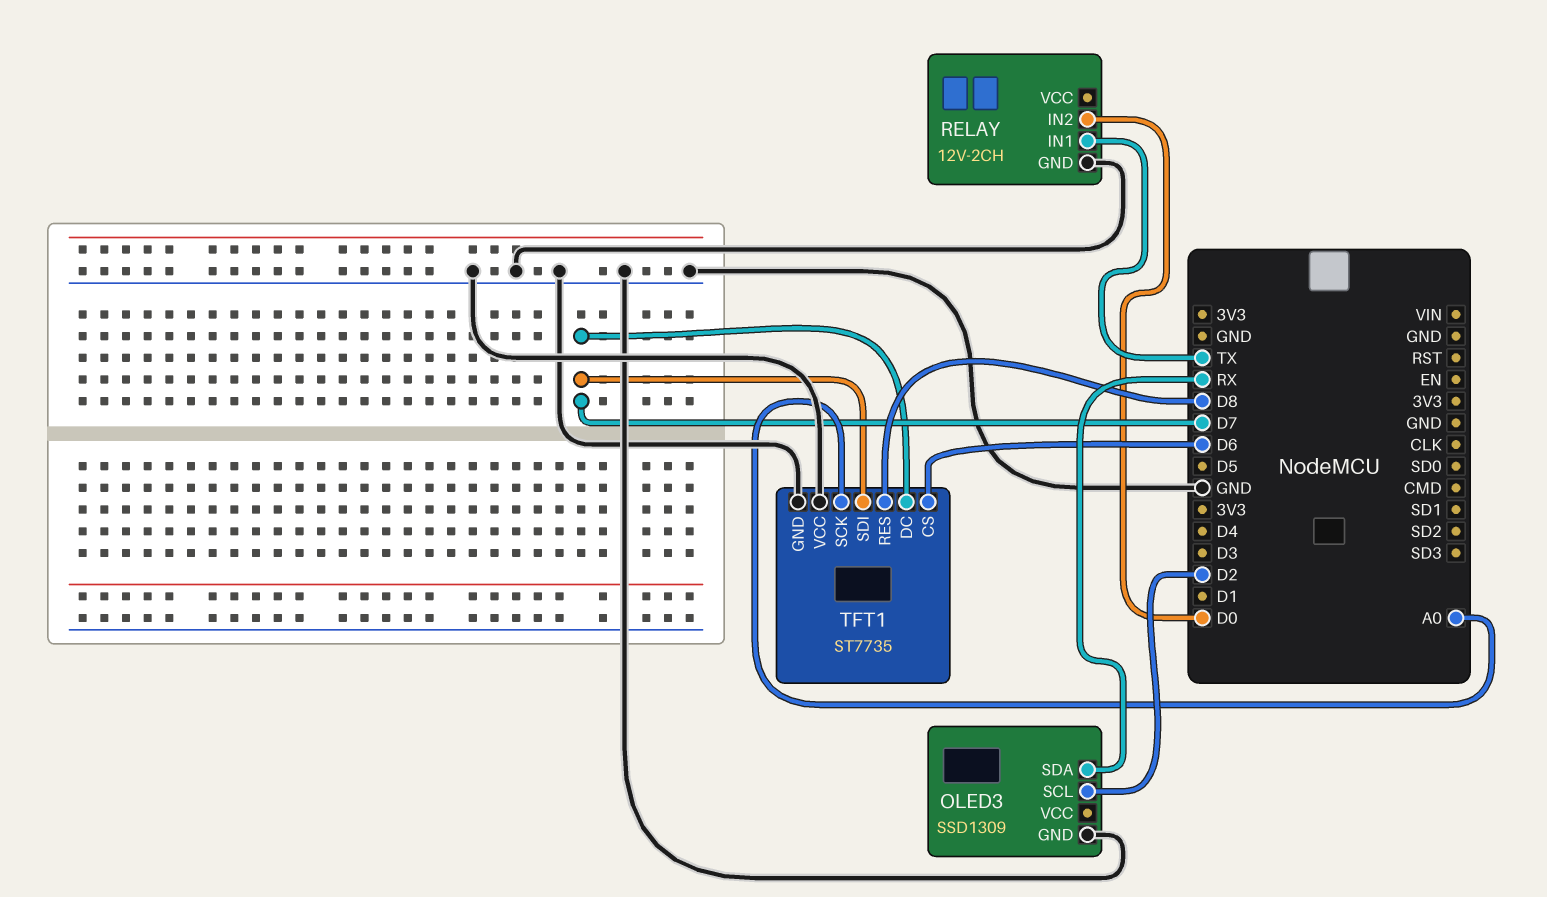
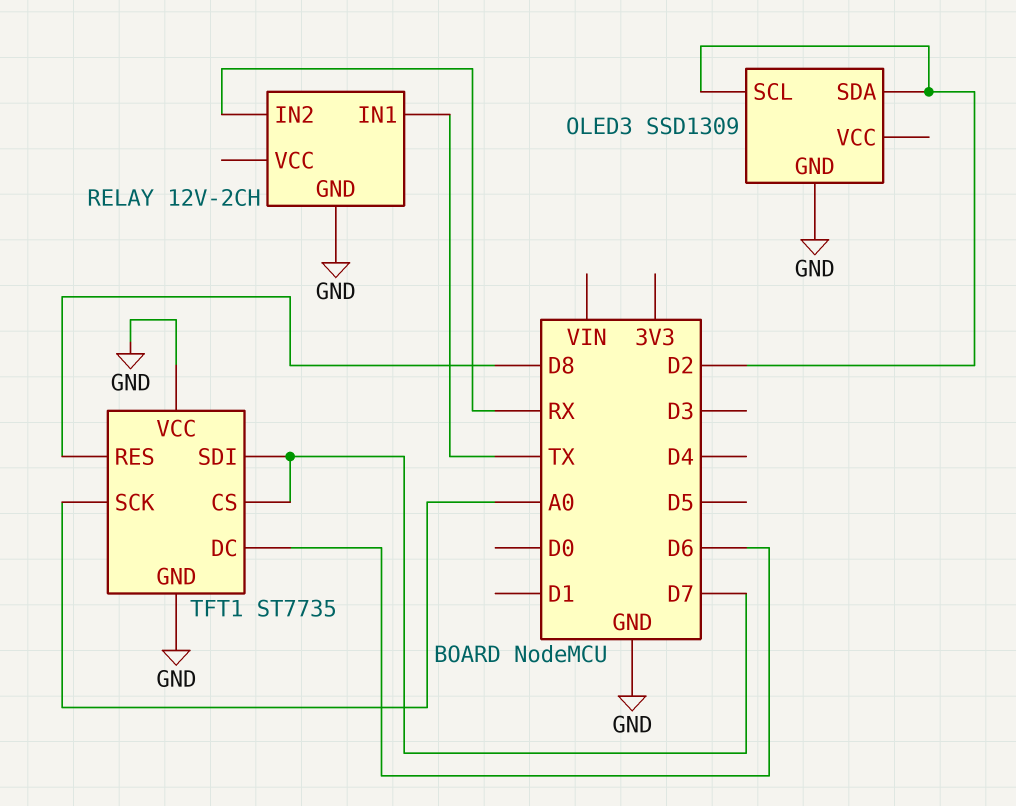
OLED3 pin SDA: RX -> D2
RELAY pin IN2: D0 -> RX
TFT1 pin CS: D6 -> D7
TFT1 pin DC: D7 -> D6

